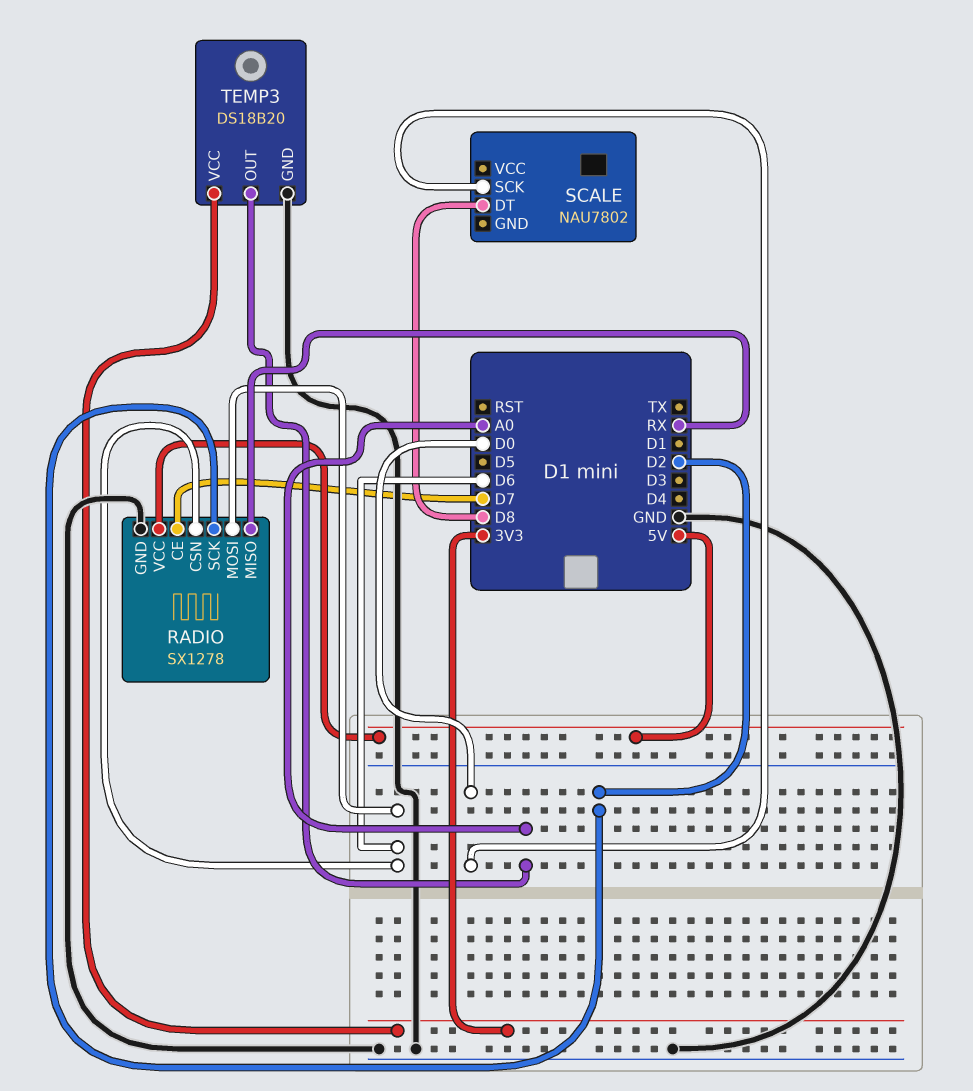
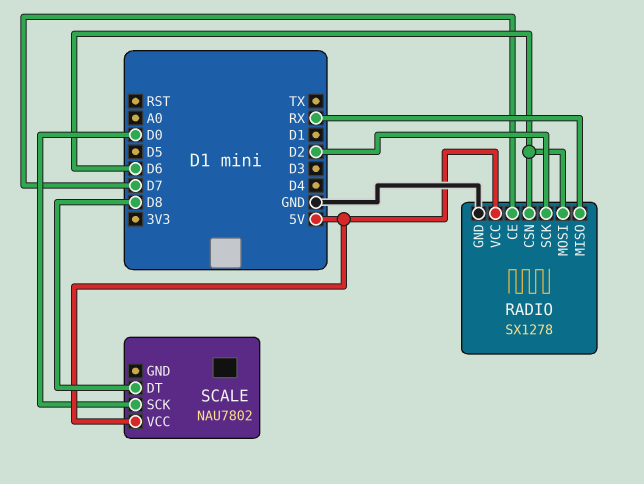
SCALE pin VCC: none -> 5V
TEMP3: DS18B20 -> none
TEMP3 pin GND: GND -> none
TEMP3 pin OUT: A0 -> none
TEMP3 pin VCC: 3V3 -> none

